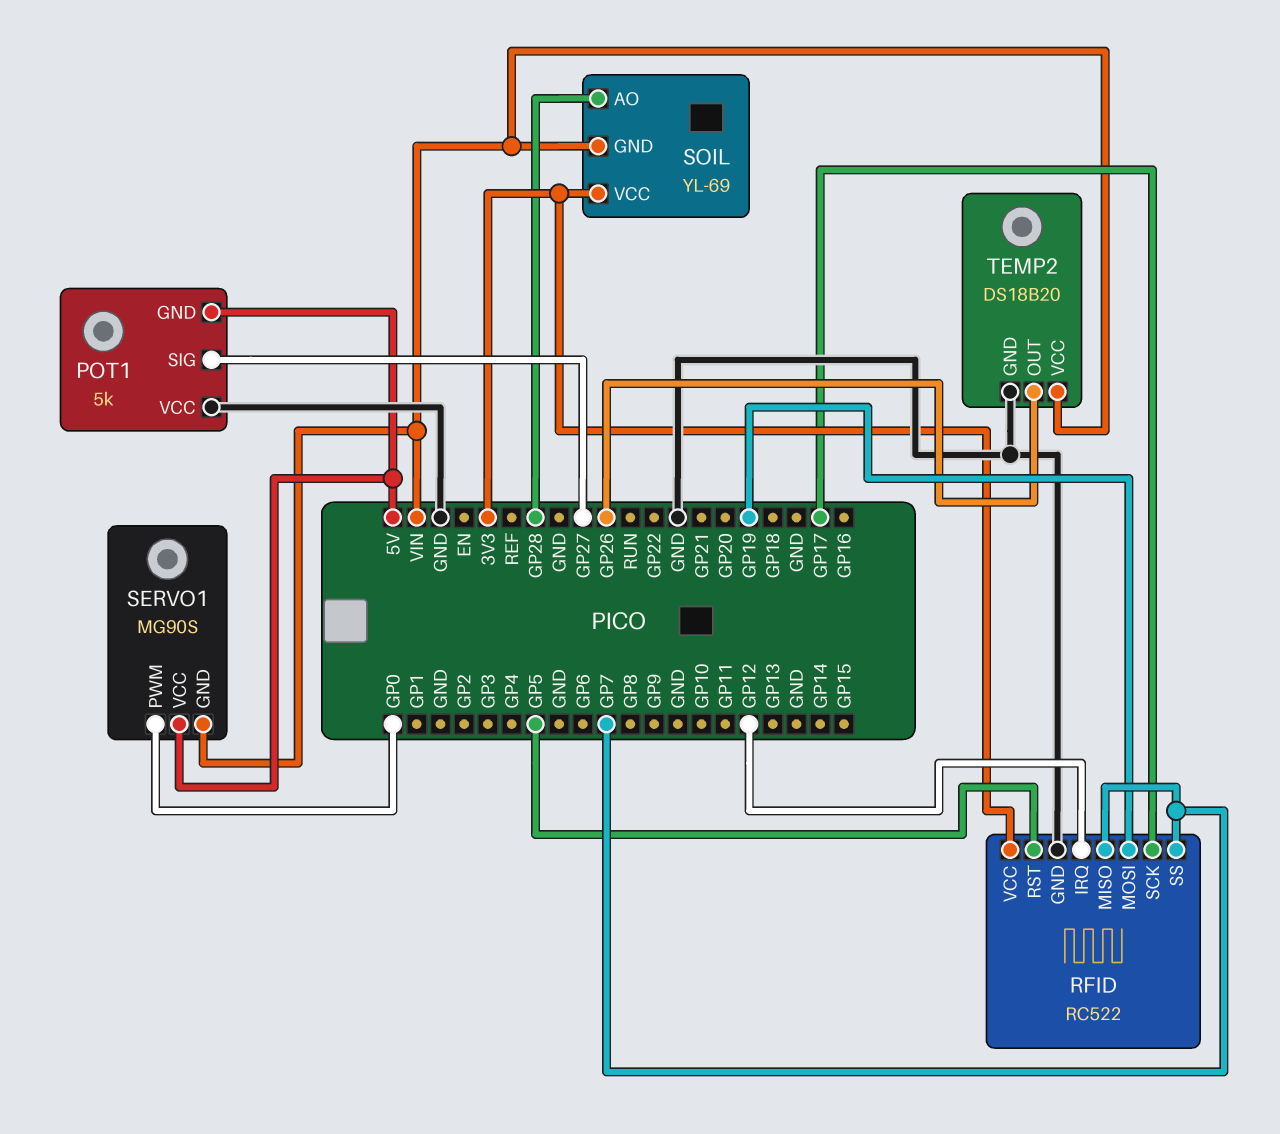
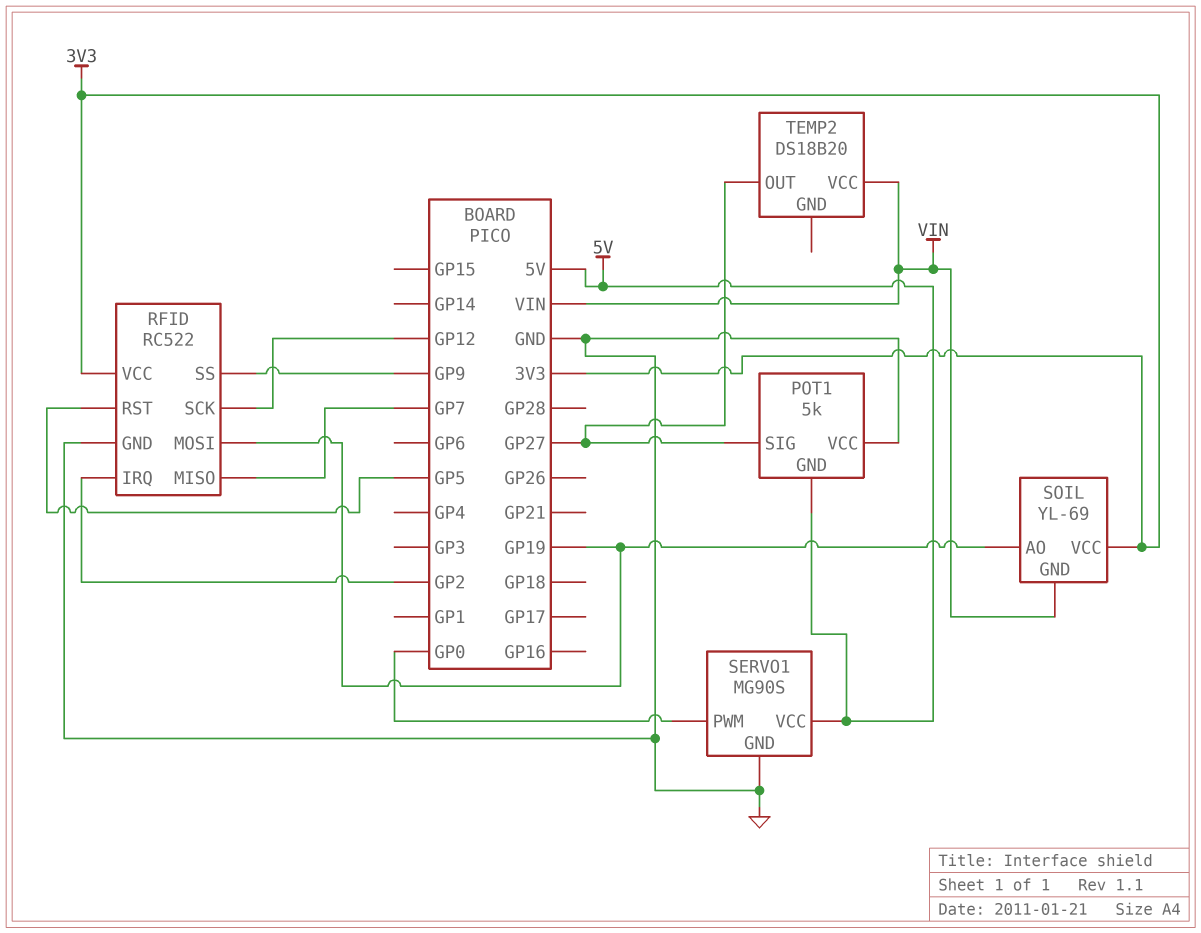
RFID pin IRQ: GP12 -> GP2
RFID pin SCK: GP17 -> GP12
RFID pin SS: GP7 -> GP9
SERVO1 pin GND: VIN -> GND
SOIL pin AO: GP28 -> GP19
TEMP2 pin GND: GND -> none
TEMP2 pin OUT: GP26 -> GP27

